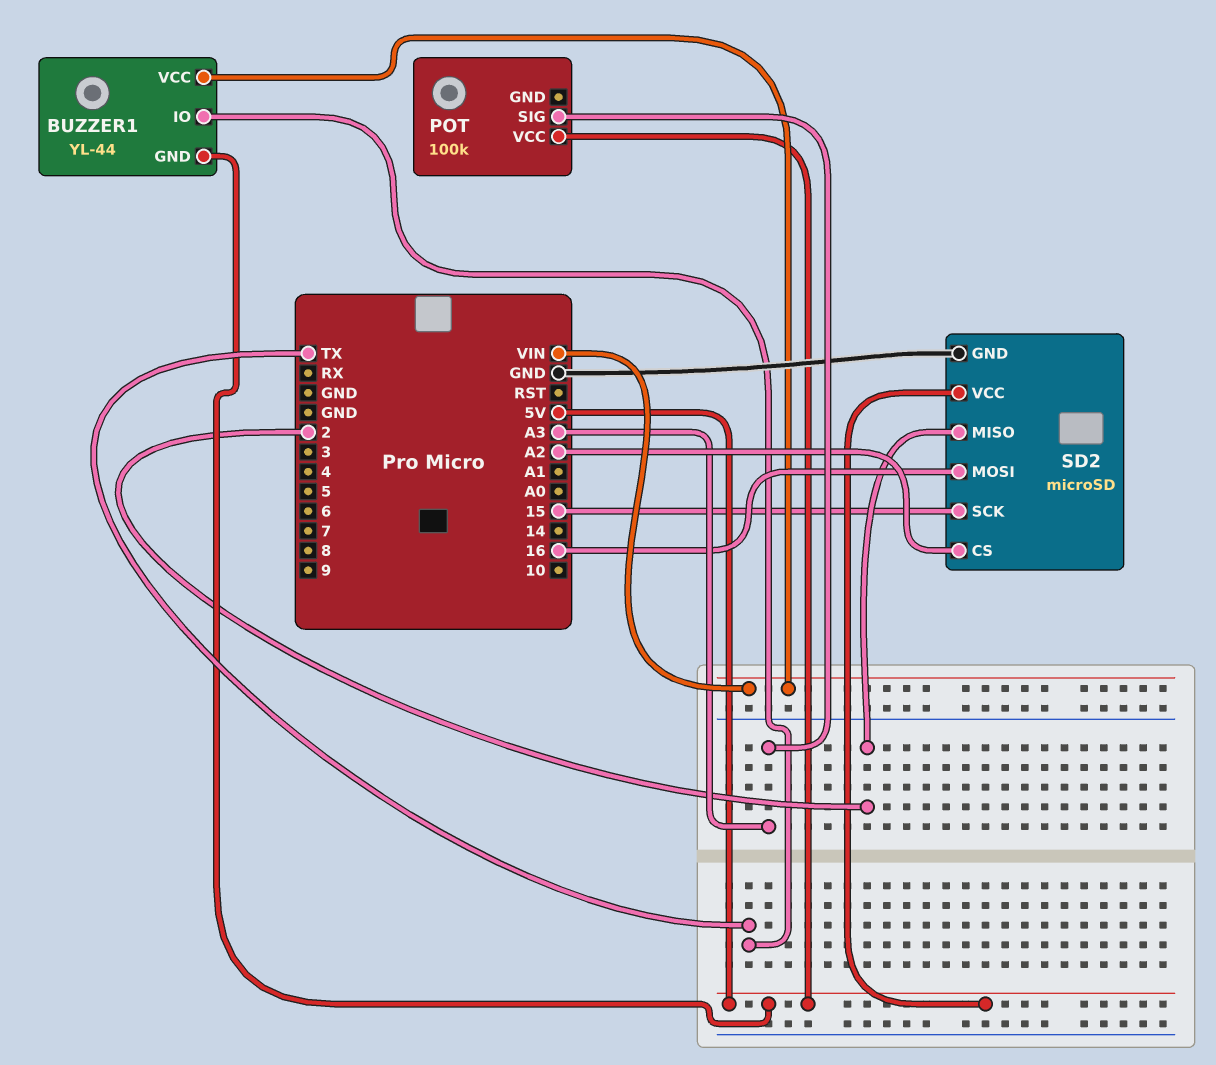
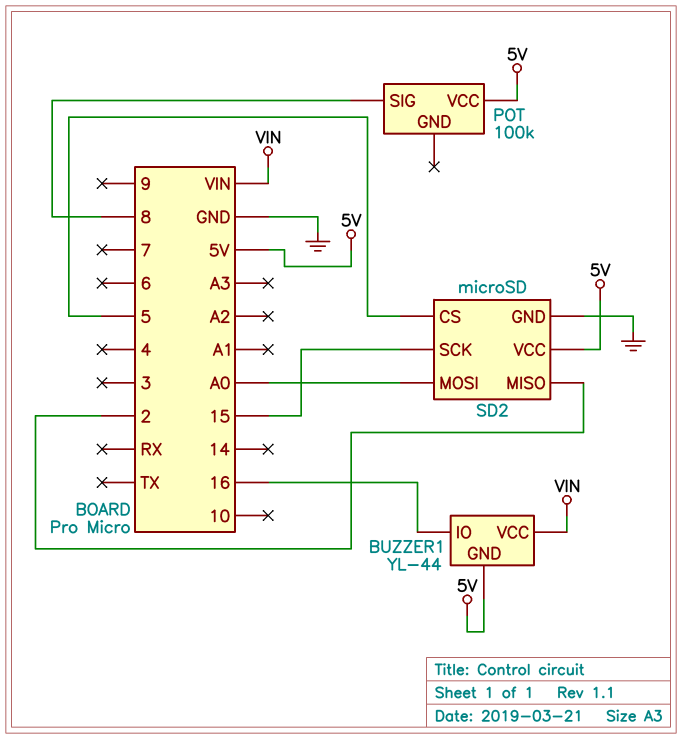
BUZZER1 pin IO: TX -> 16
POT pin SIG: A3 -> 8
SD2 pin CS: A2 -> 5
SD2 pin MOSI: 16 -> A0

